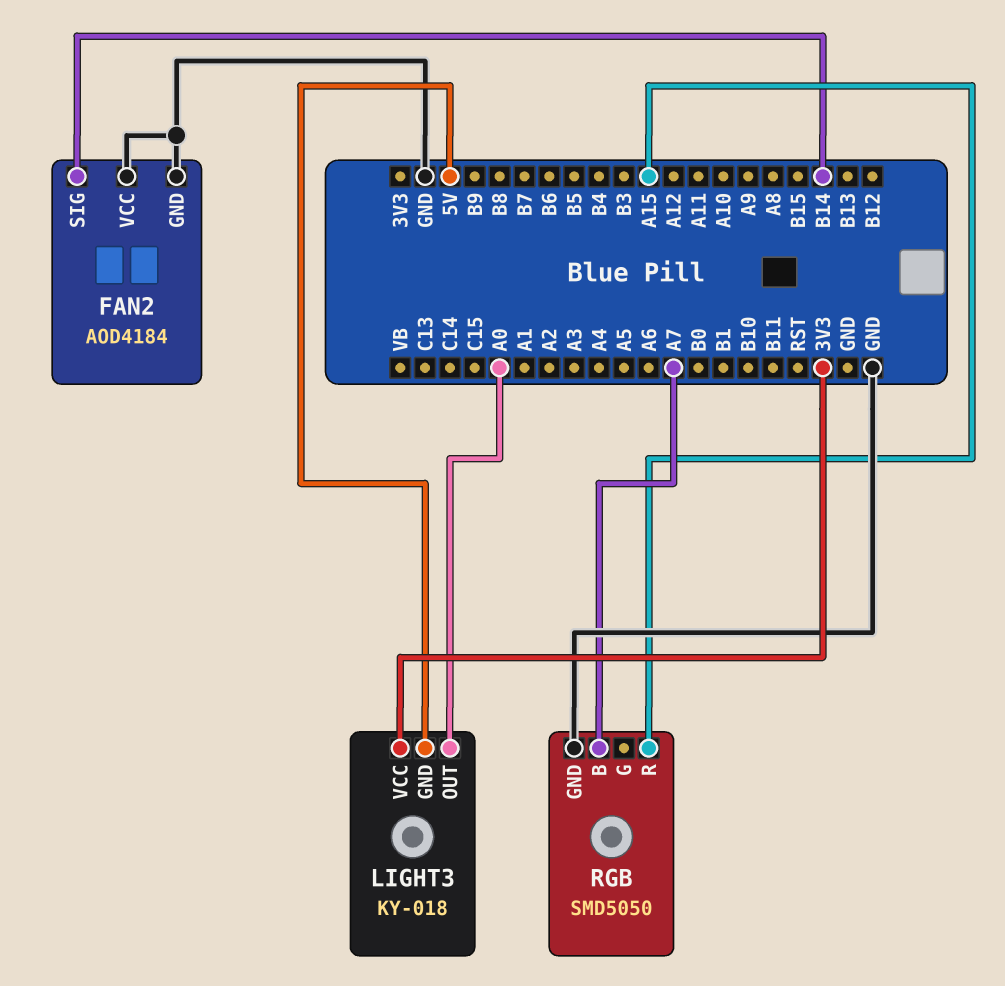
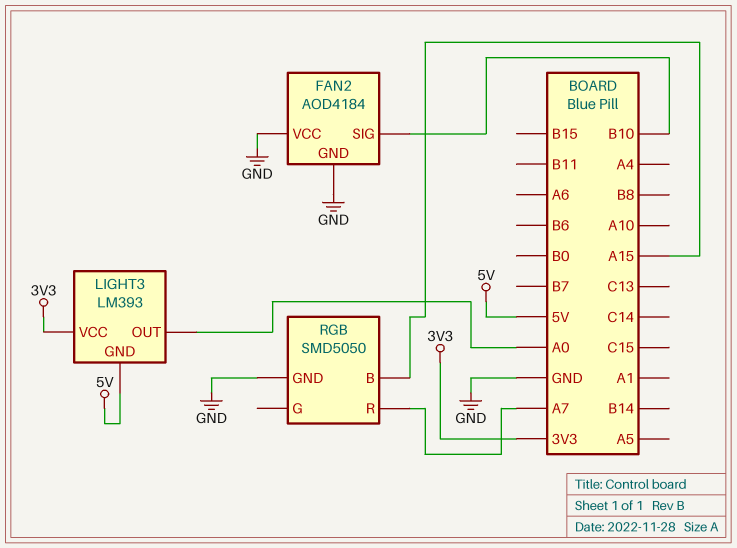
FAN2 pin SIG: B14 -> B10
LIGHT3: KY-018 -> LM393
RGB pin B: A7 -> A15
RGB pin R: A15 -> A7

